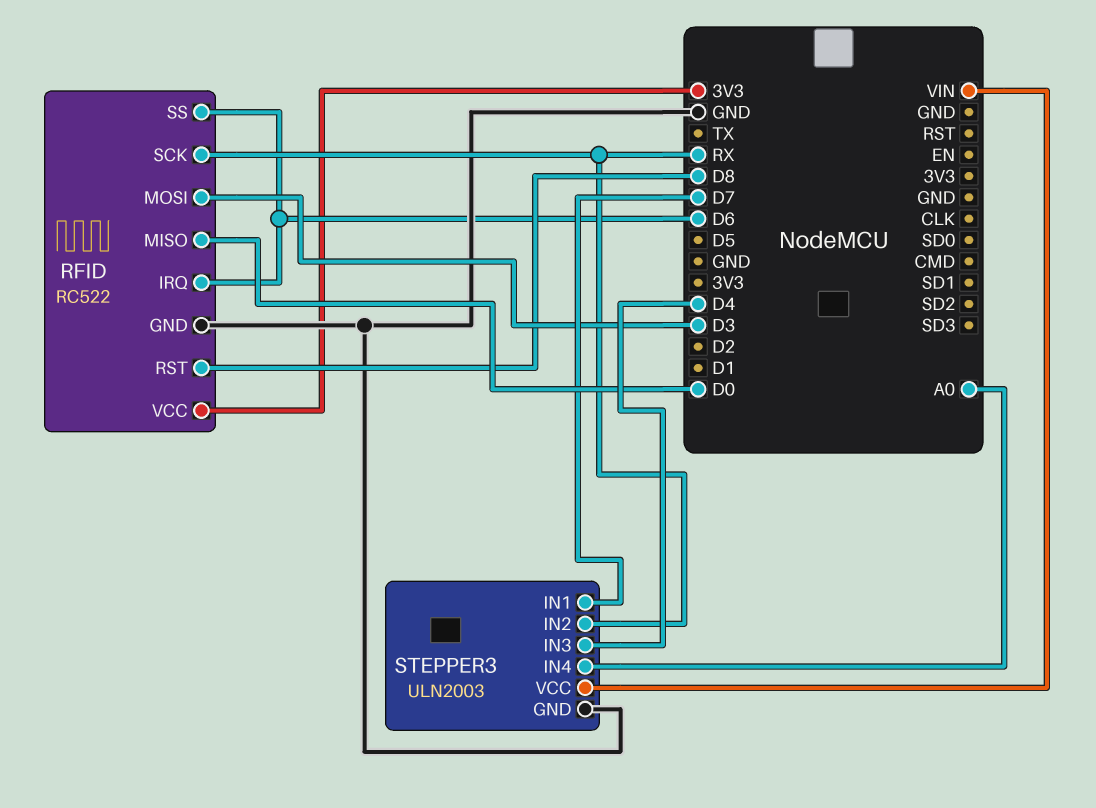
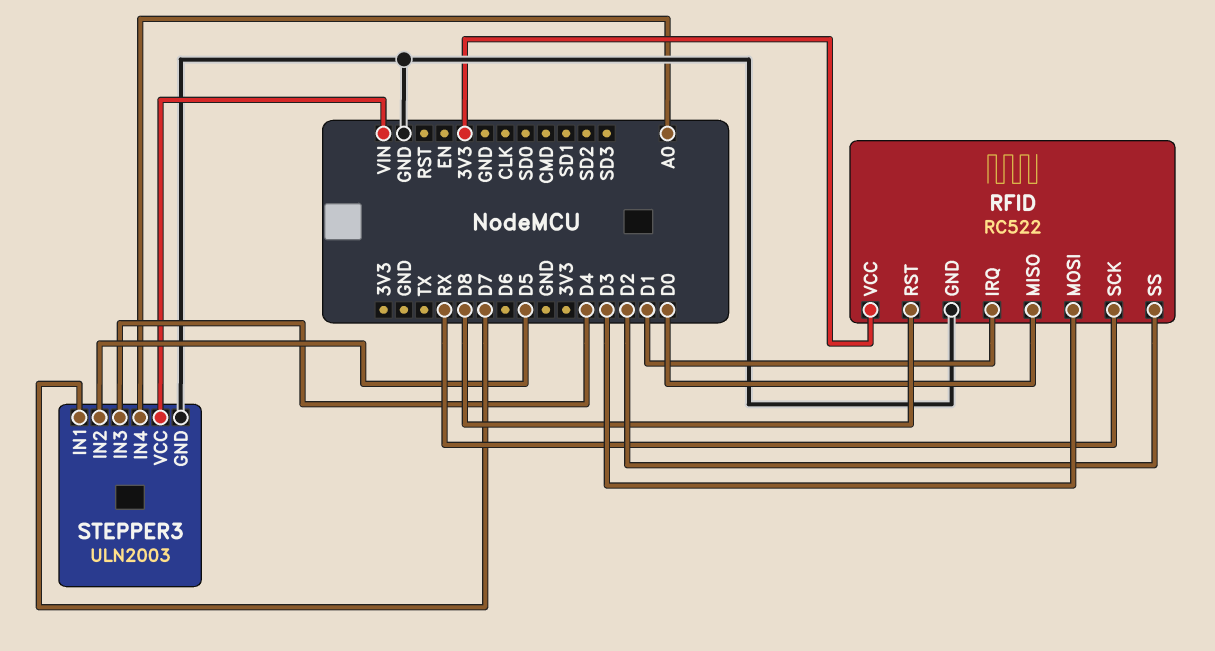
RFID pin IRQ: D6 -> D1
RFID pin SS: D6 -> D2
STEPPER3 pin IN2: RX -> D5

